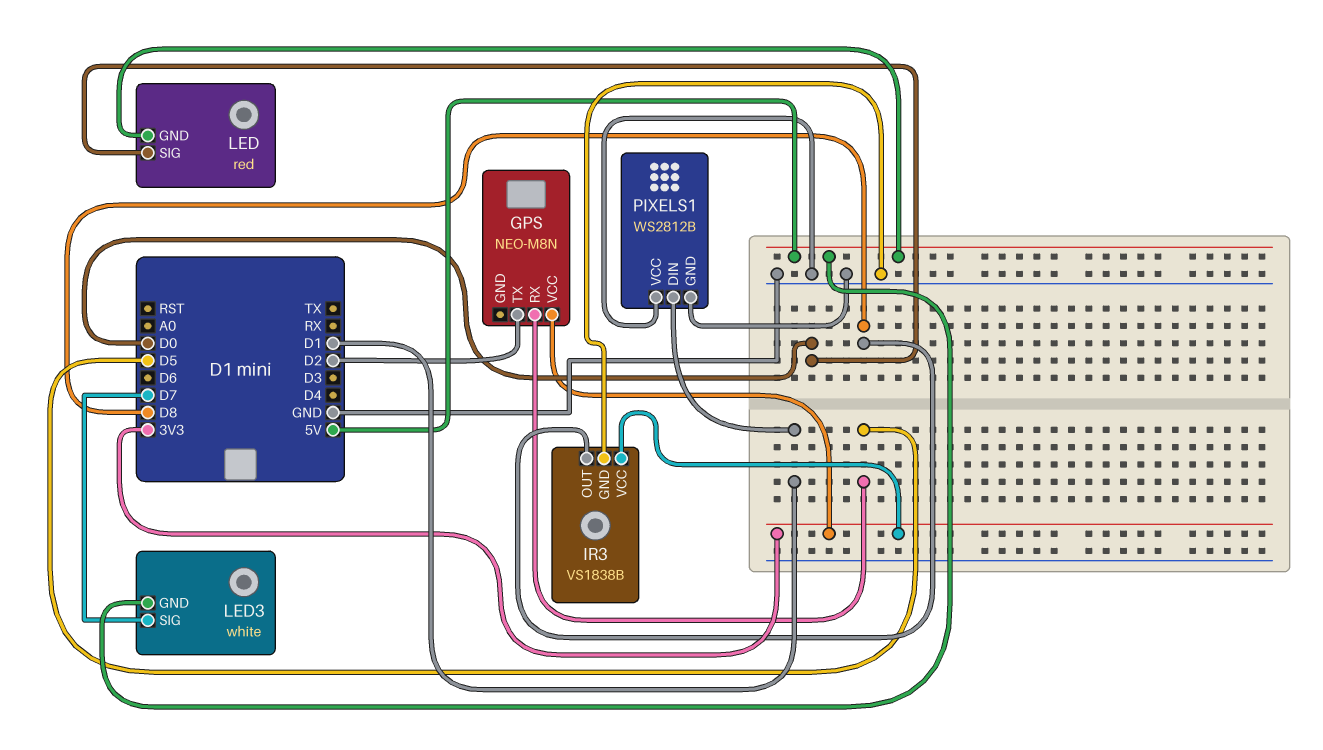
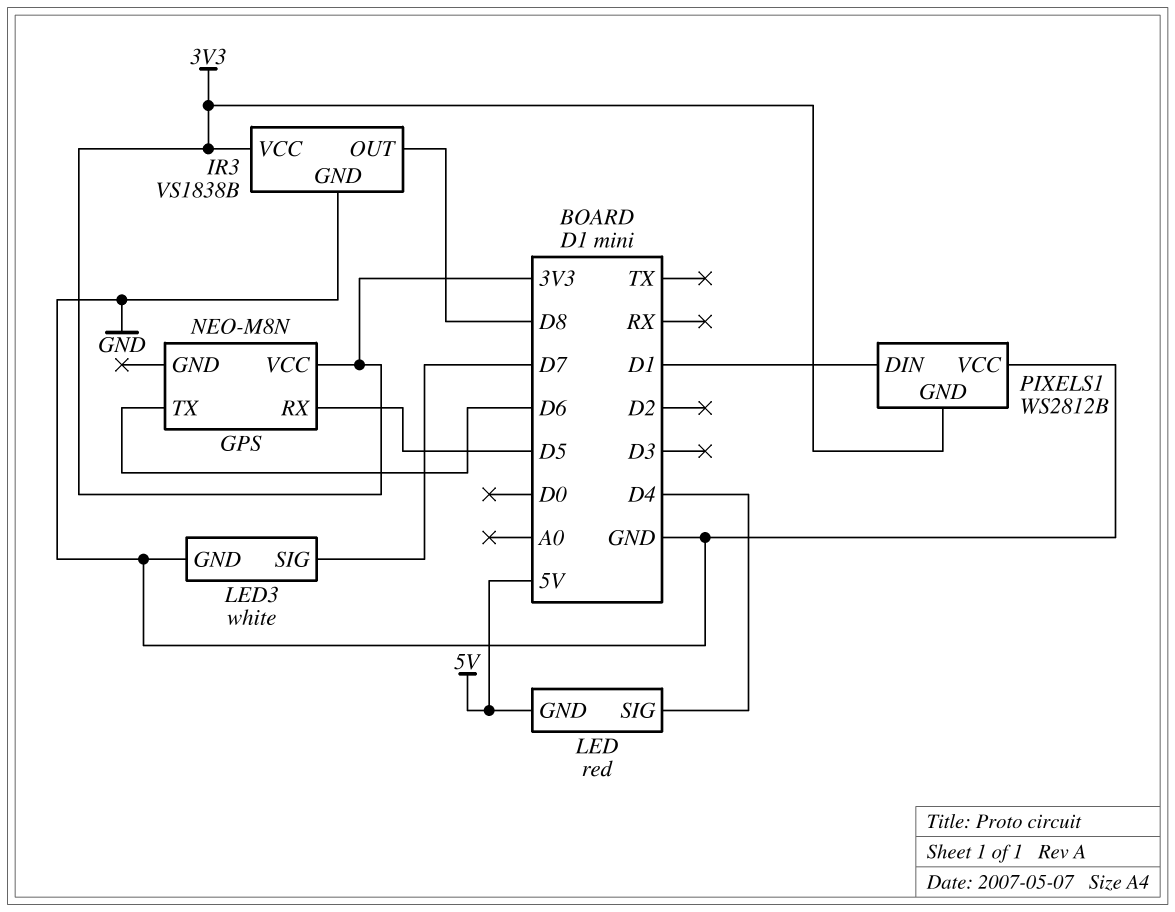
GPS pin TX: D2 -> D6
LED pin SIG: D0 -> D4
LED3 pin GND: 5V -> GND
PIXELS1 pin GND: GND -> 3V3

